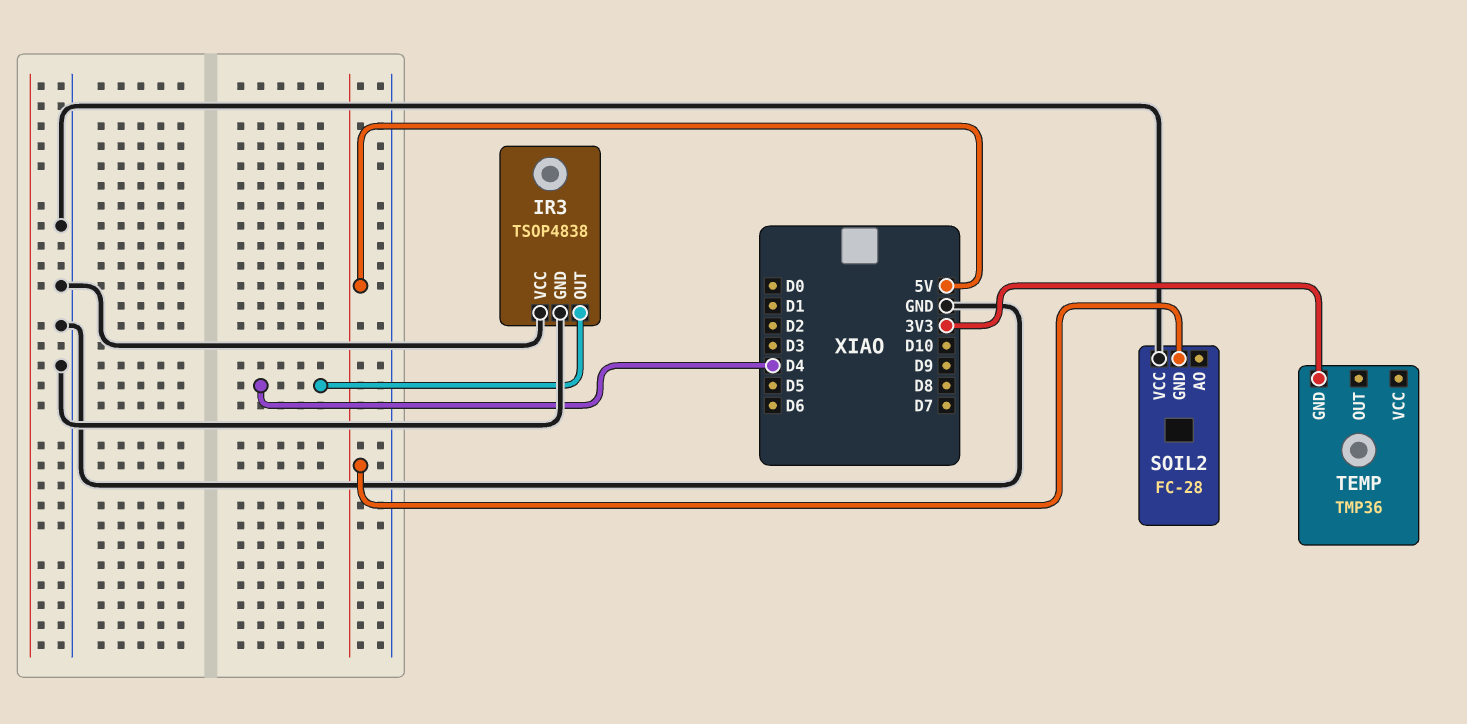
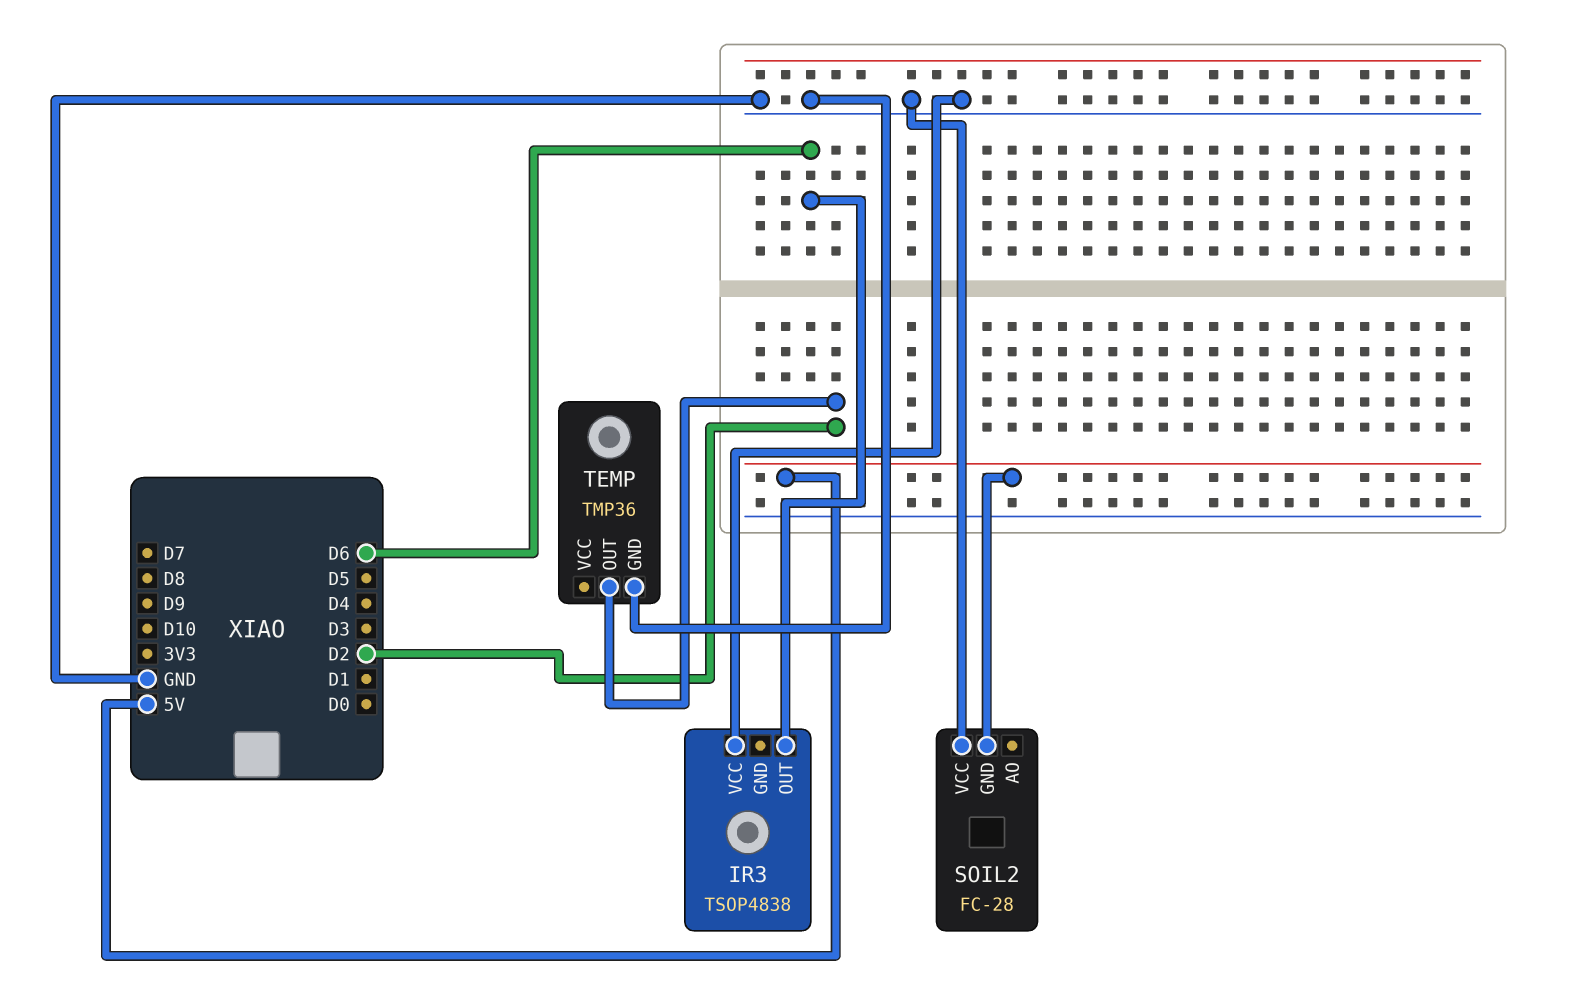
IR3 pin GND: GND -> none
IR3 pin OUT: D4 -> D6
TEMP pin GND: 3V3 -> GND
TEMP pin OUT: none -> D2

